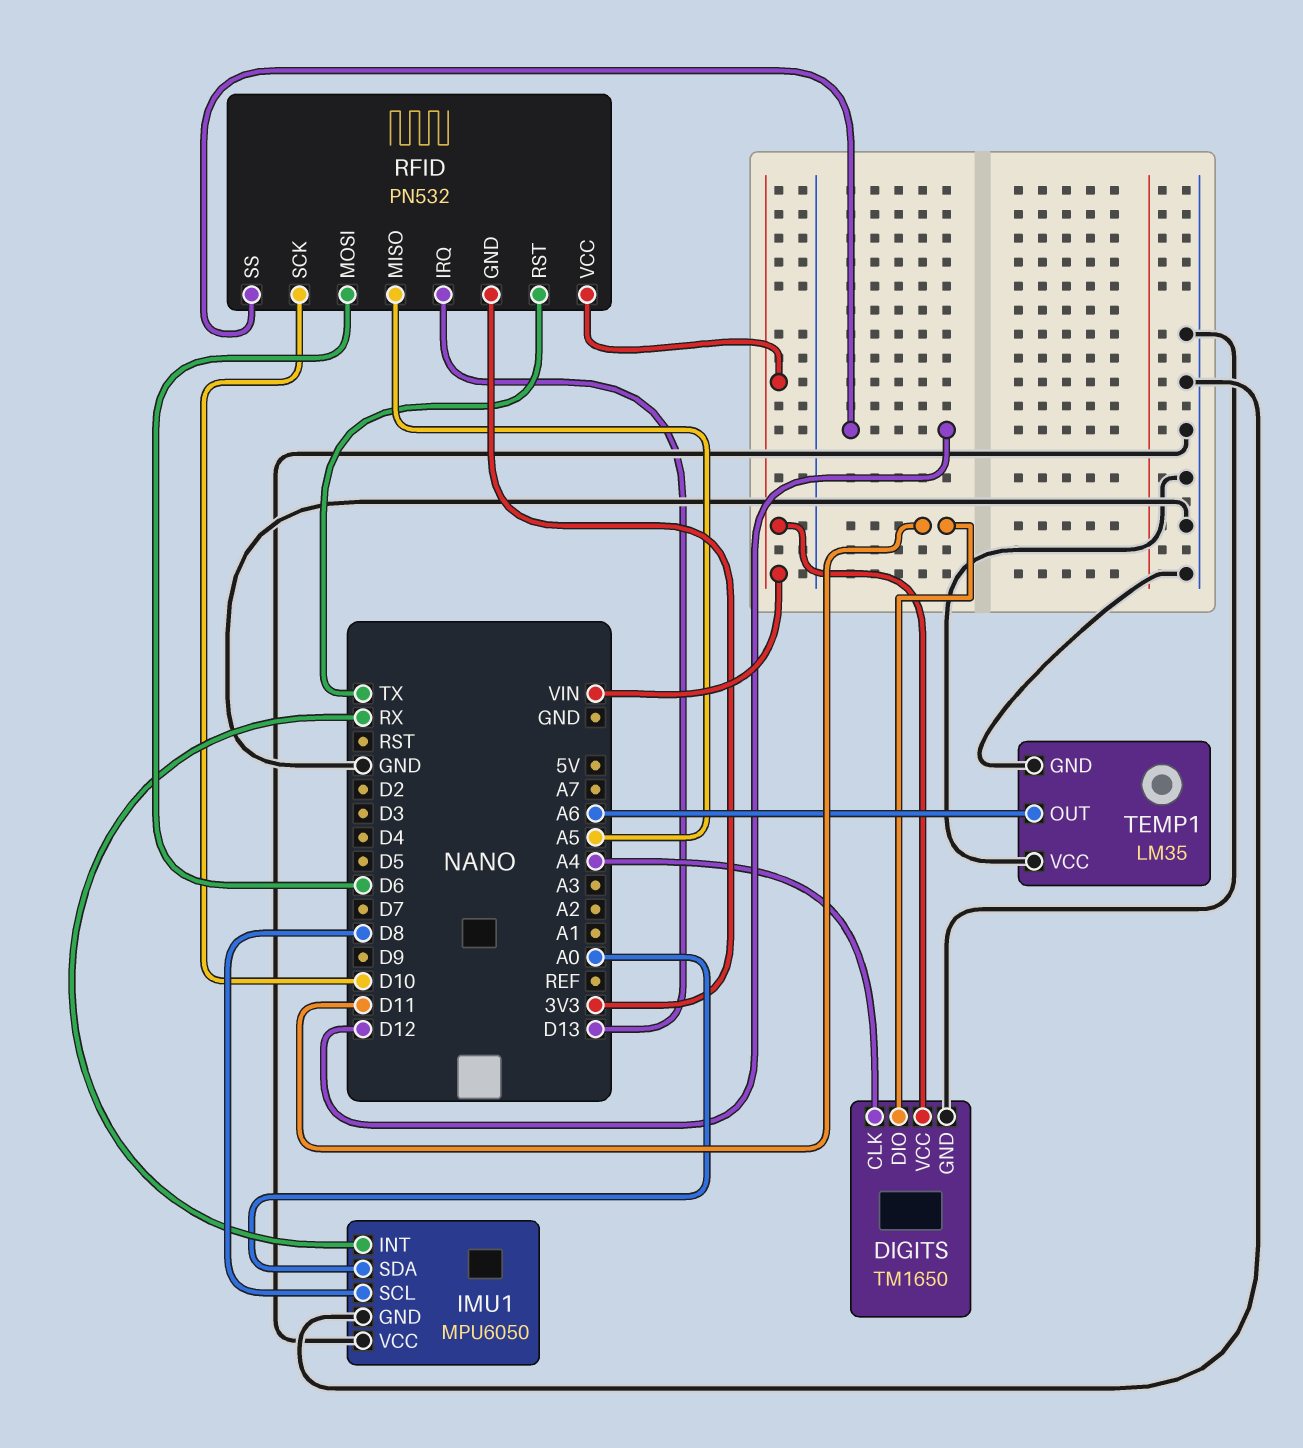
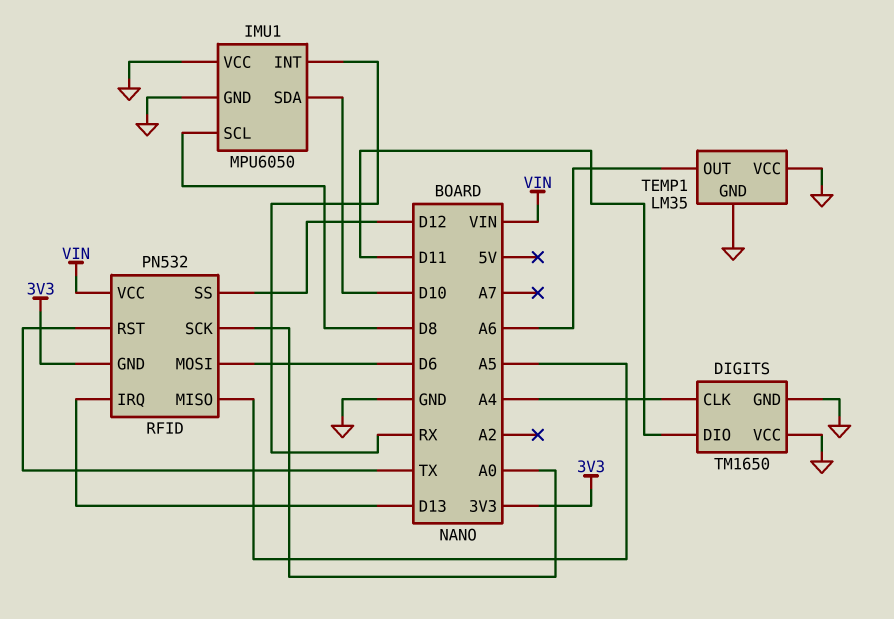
DIGITS pin VCC: VIN -> GND
IMU1 pin SDA: A0 -> D10
RFID pin SCK: D10 -> A0

